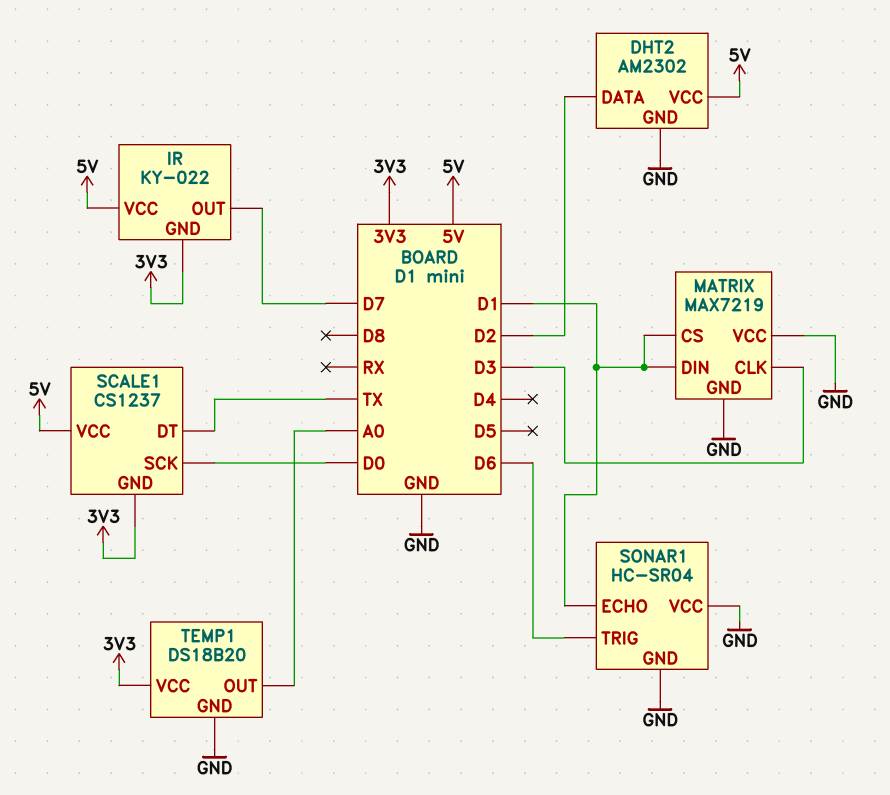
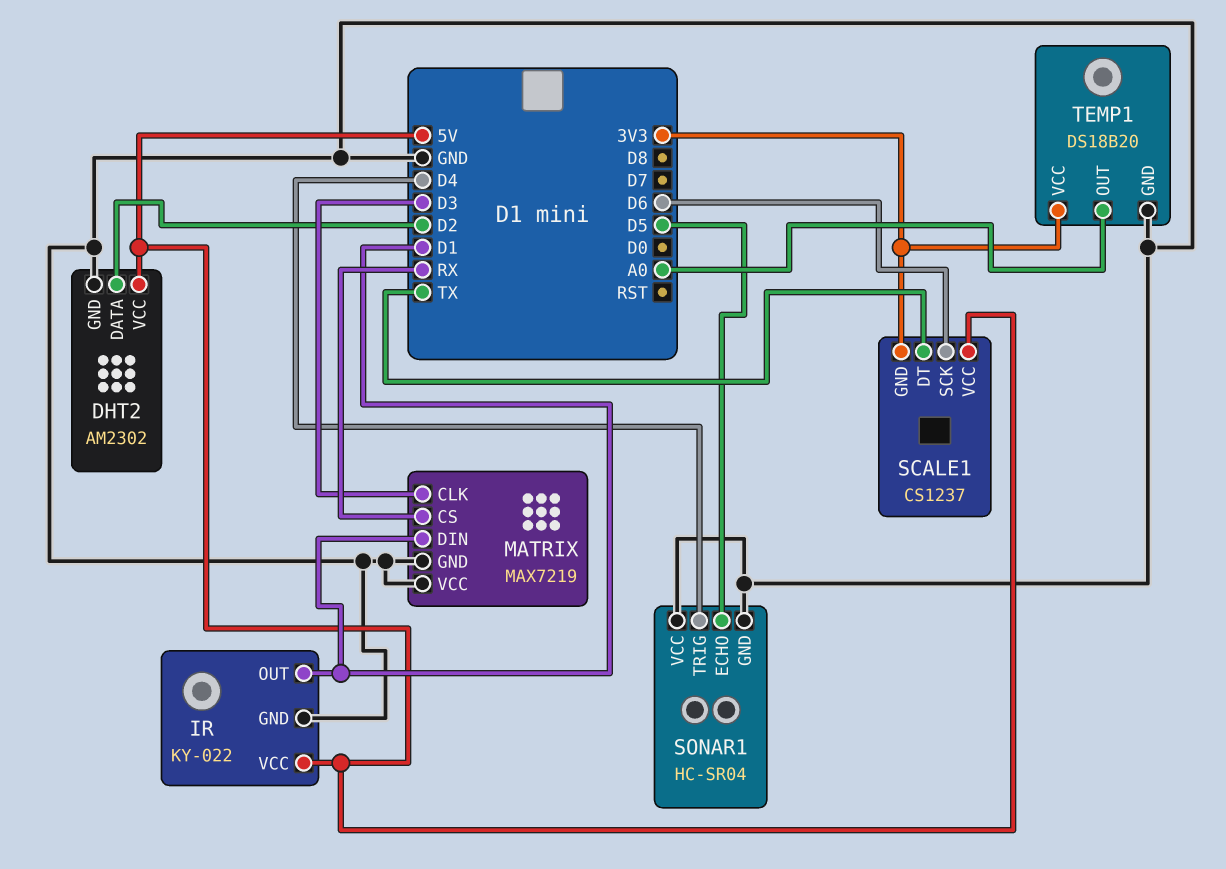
IR pin GND: 3V3 -> GND
IR pin OUT: D7 -> D1
MATRIX pin CS: D1 -> RX
SCALE1 pin SCK: D0 -> D6
SONAR1 pin ECHO: D1 -> D5
SONAR1 pin TRIG: D6 -> D4

